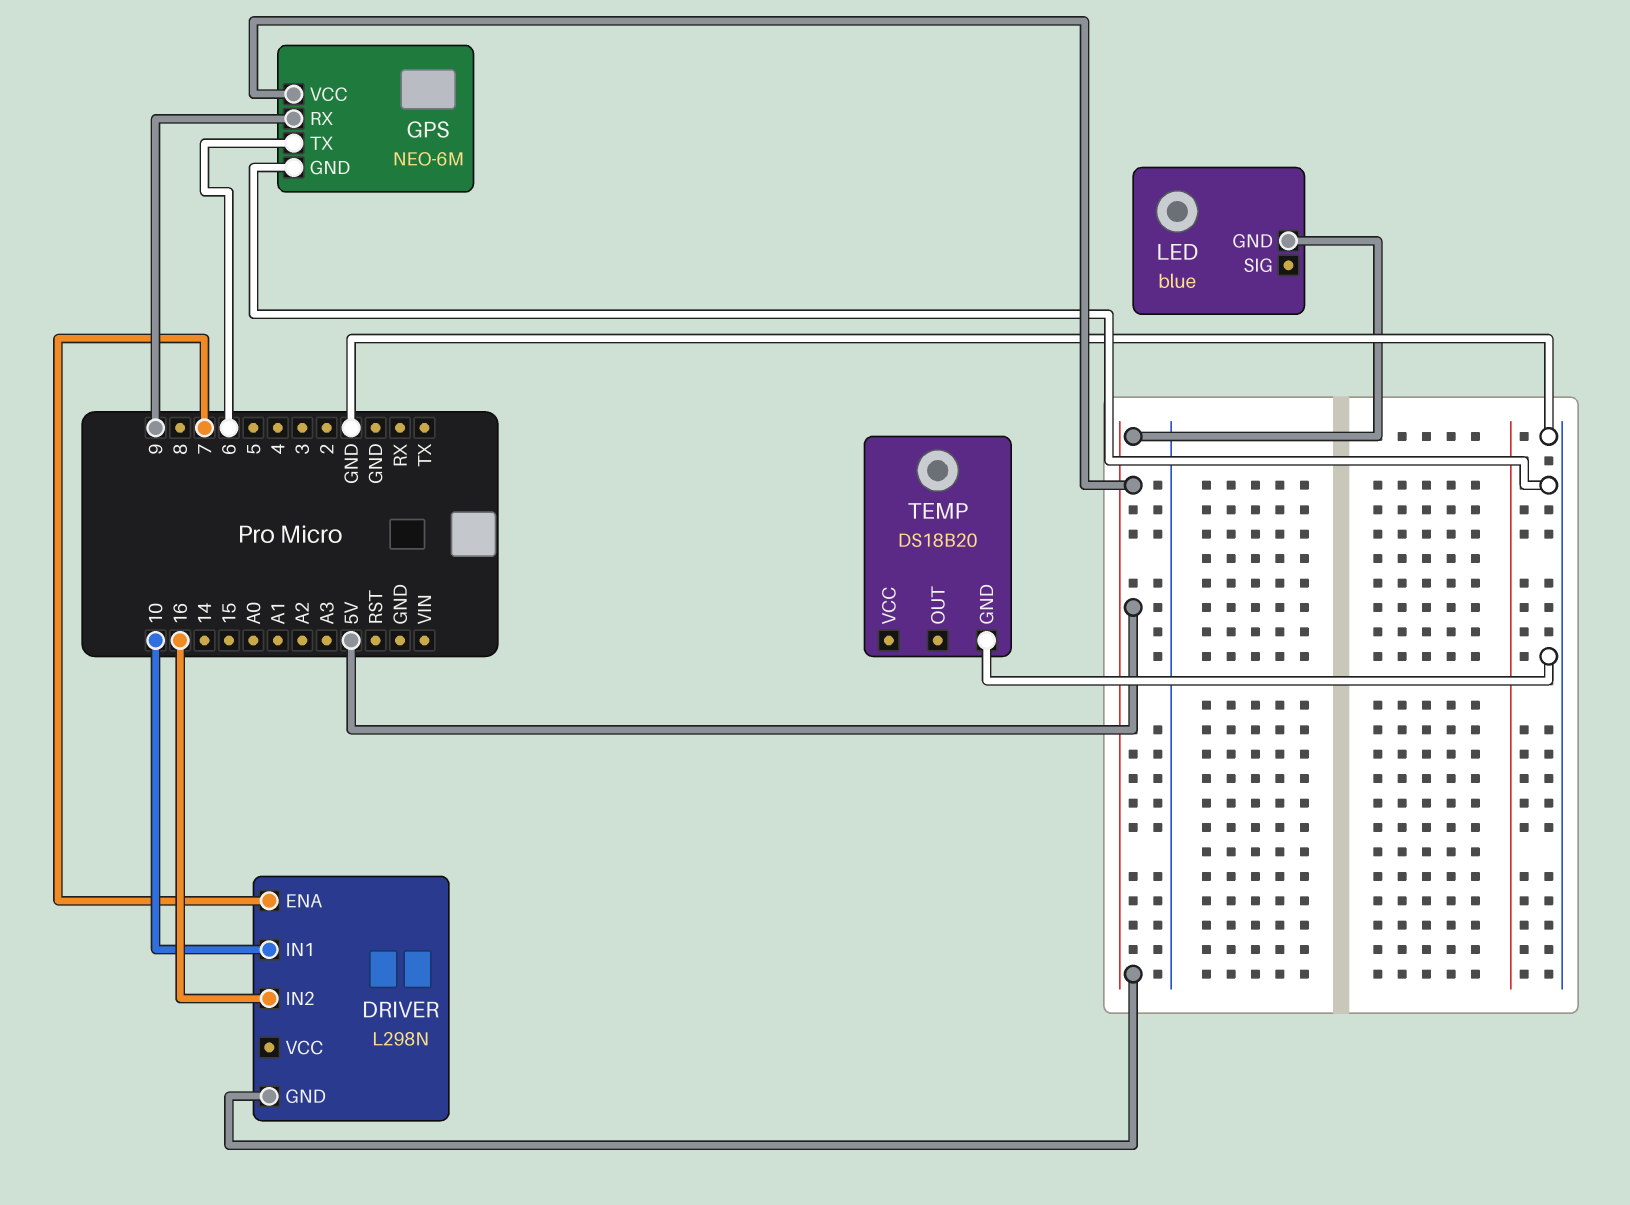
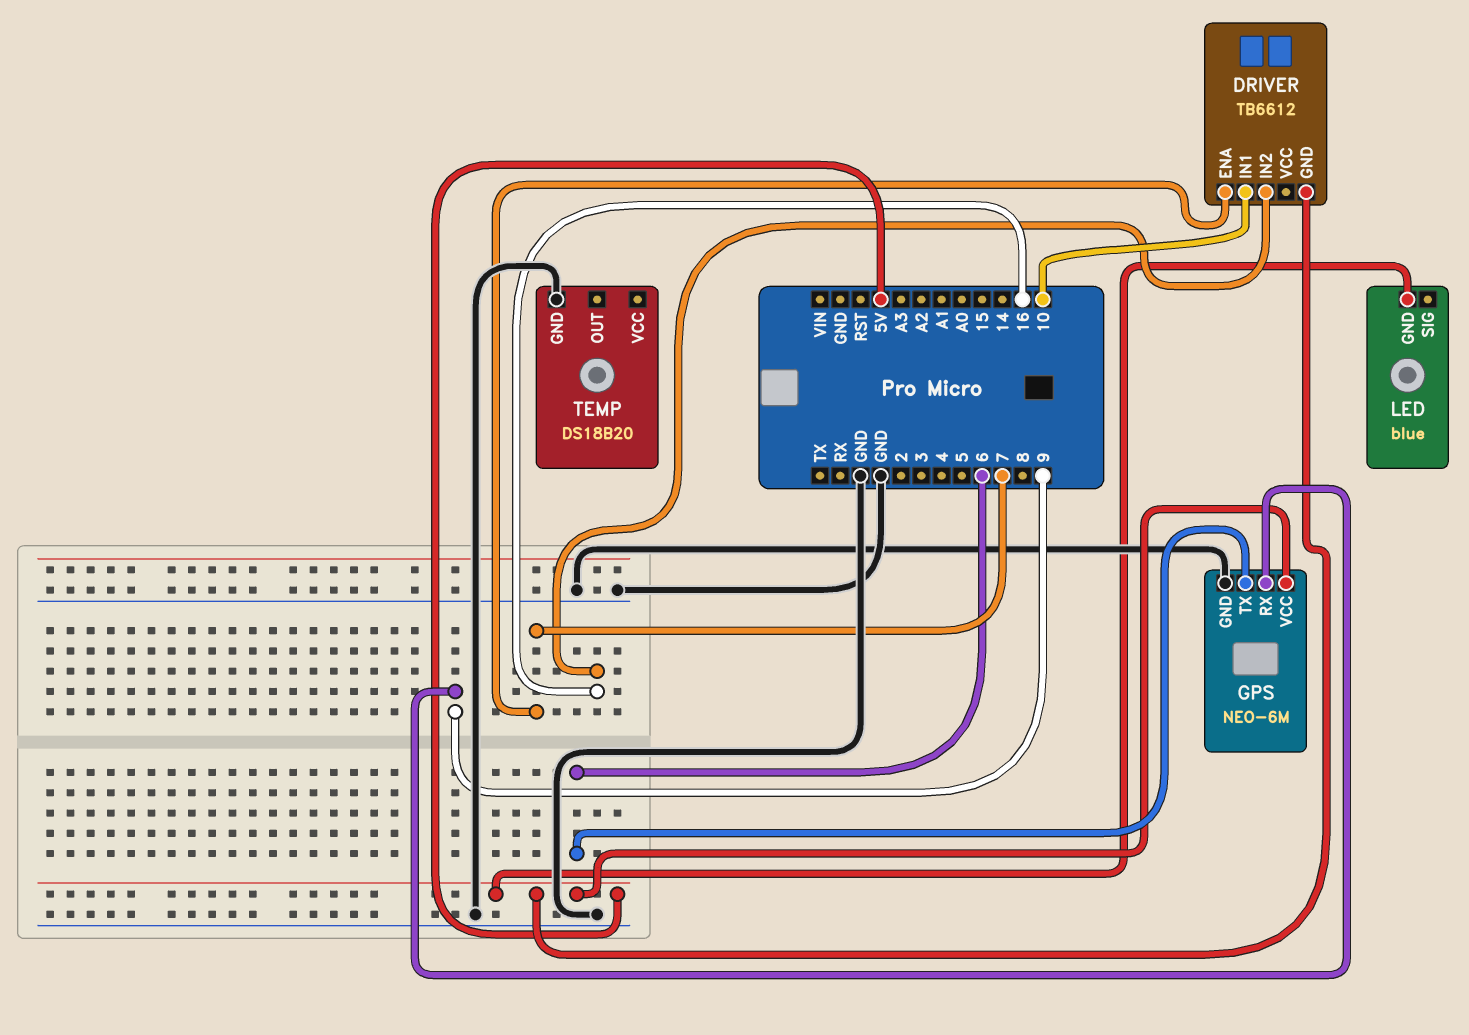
DRIVER: L298N -> TB6612

